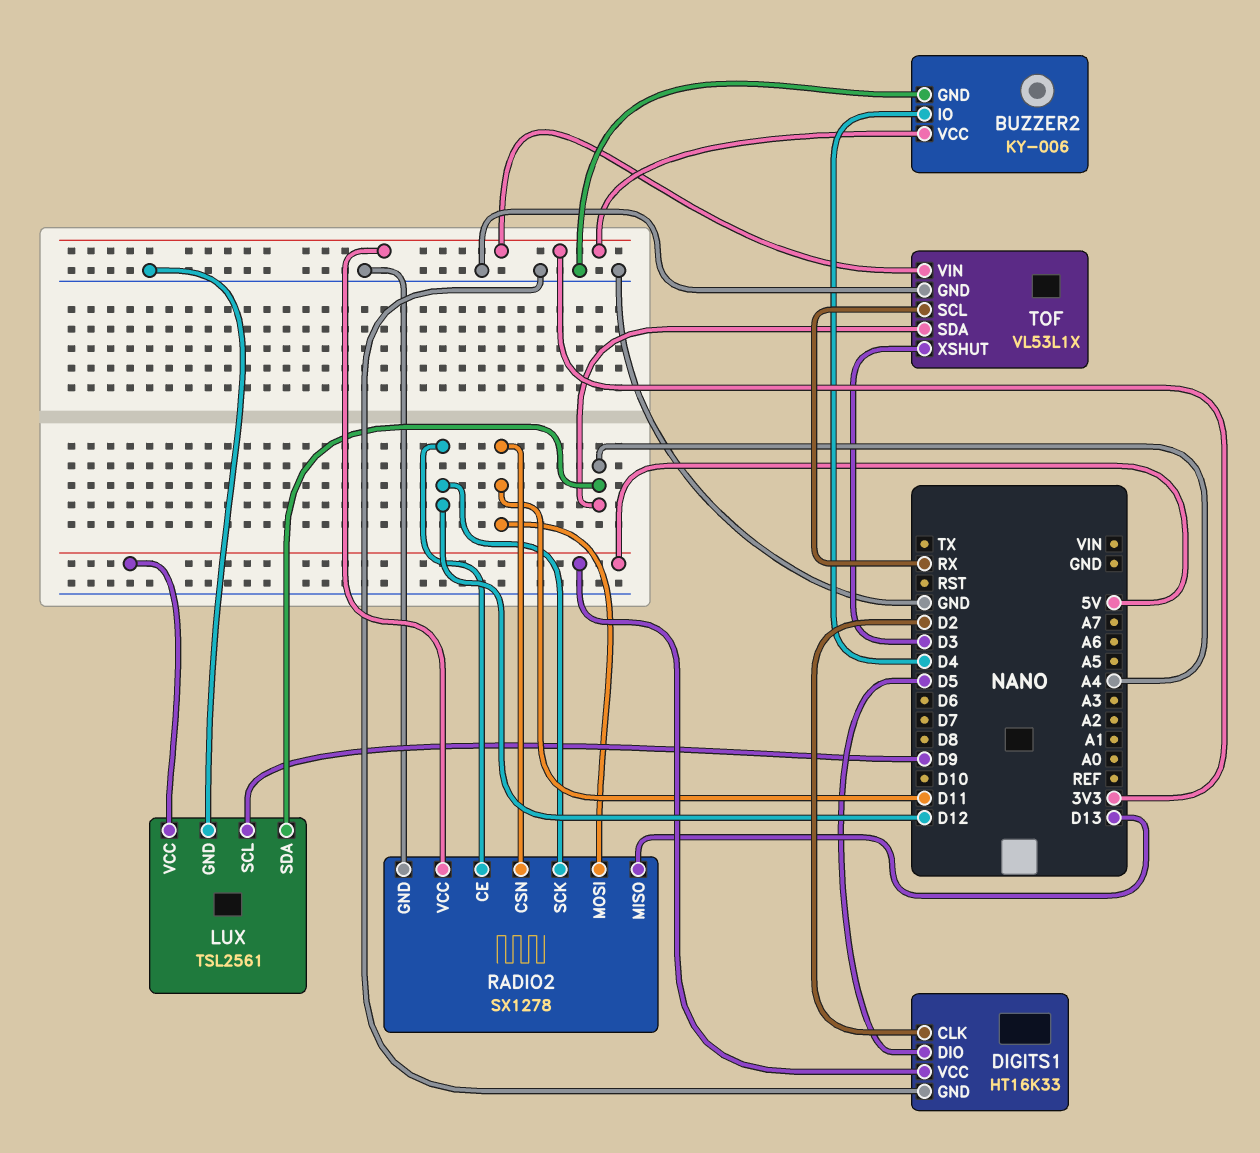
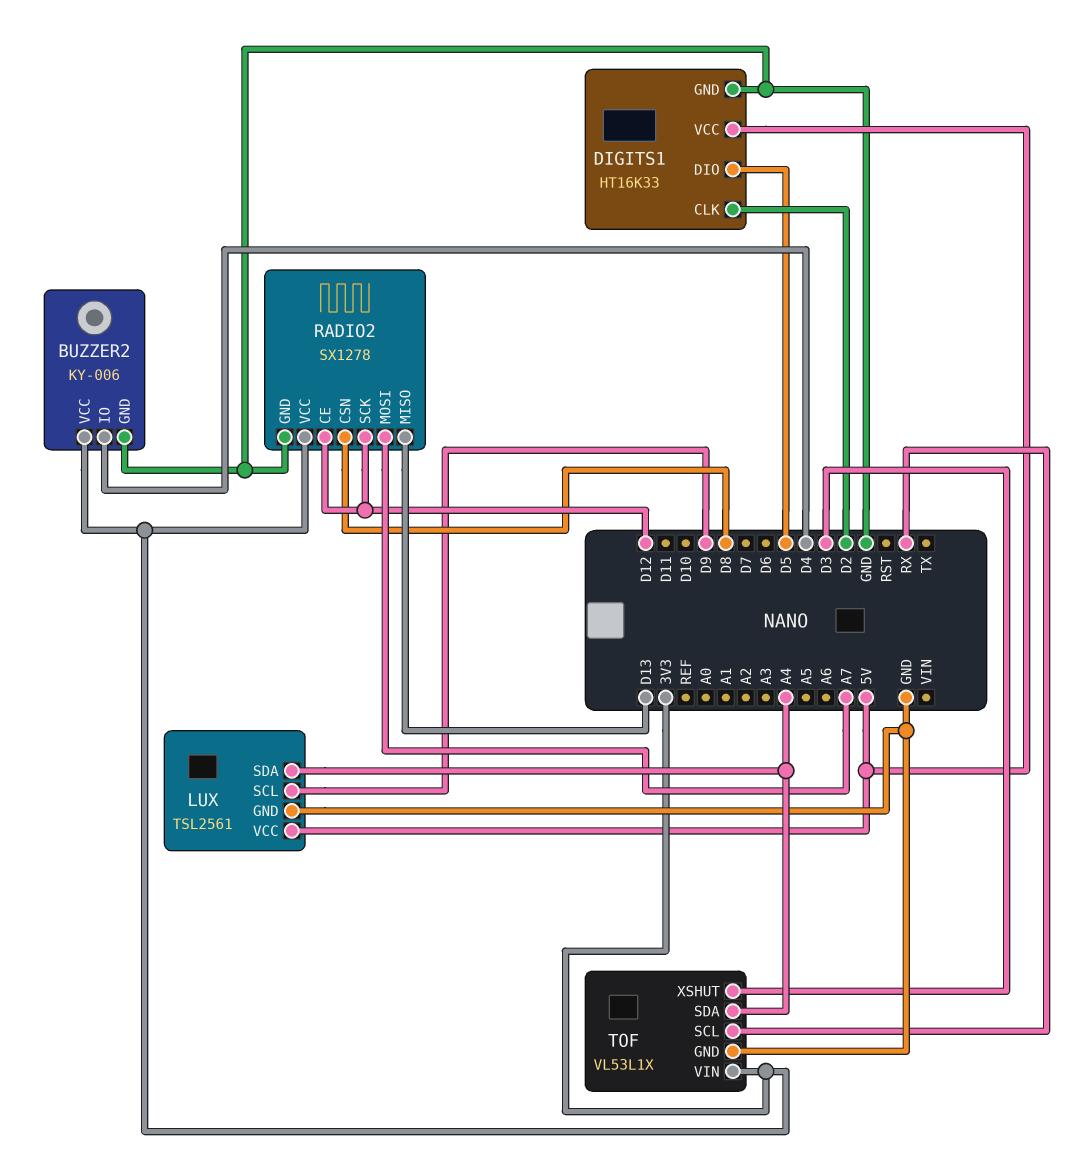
RADIO2 pin CSN: D11 -> D8
RADIO2 pin MOSI: D11 -> A7

